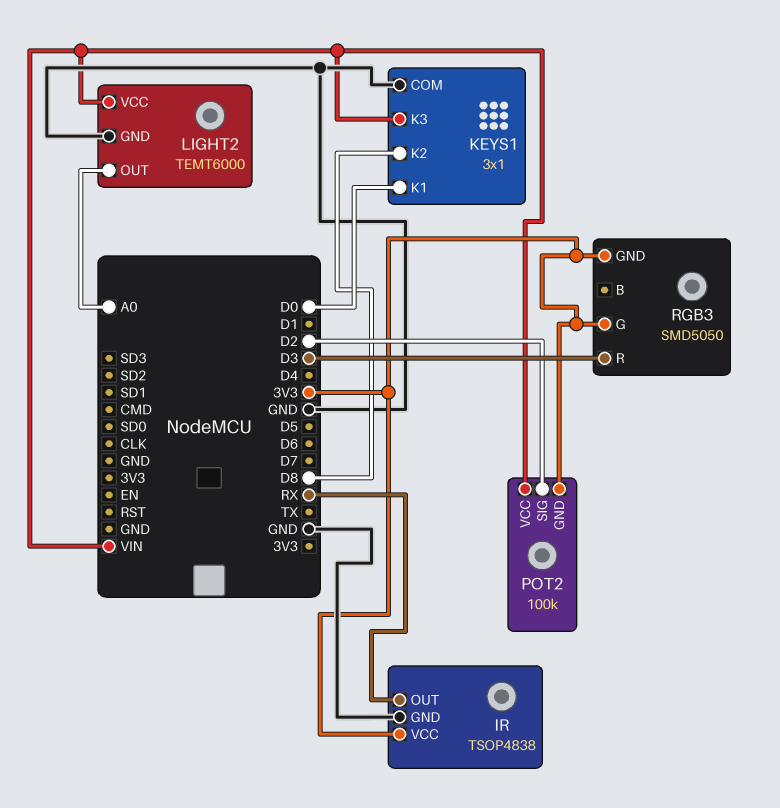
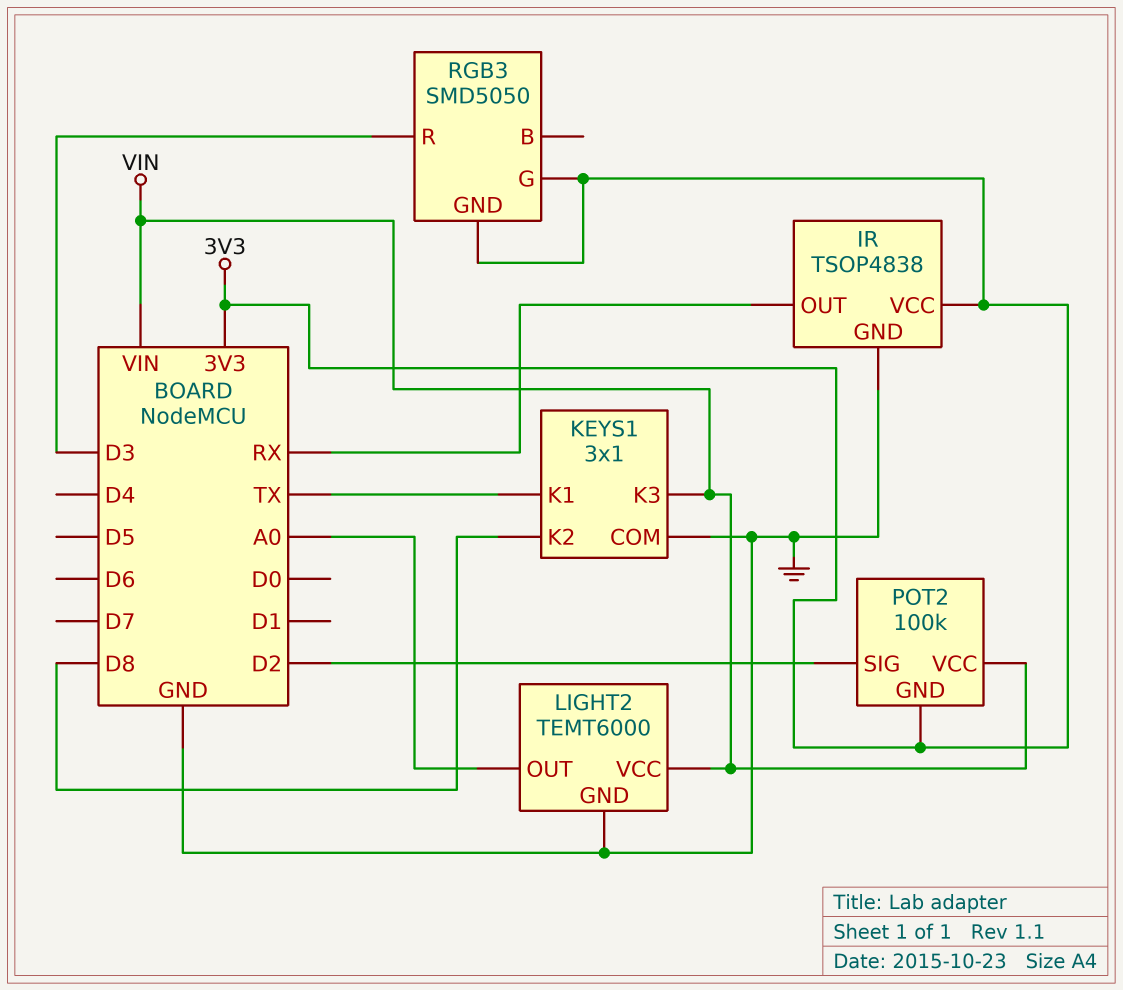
KEYS1 pin K1: D0 -> TX

